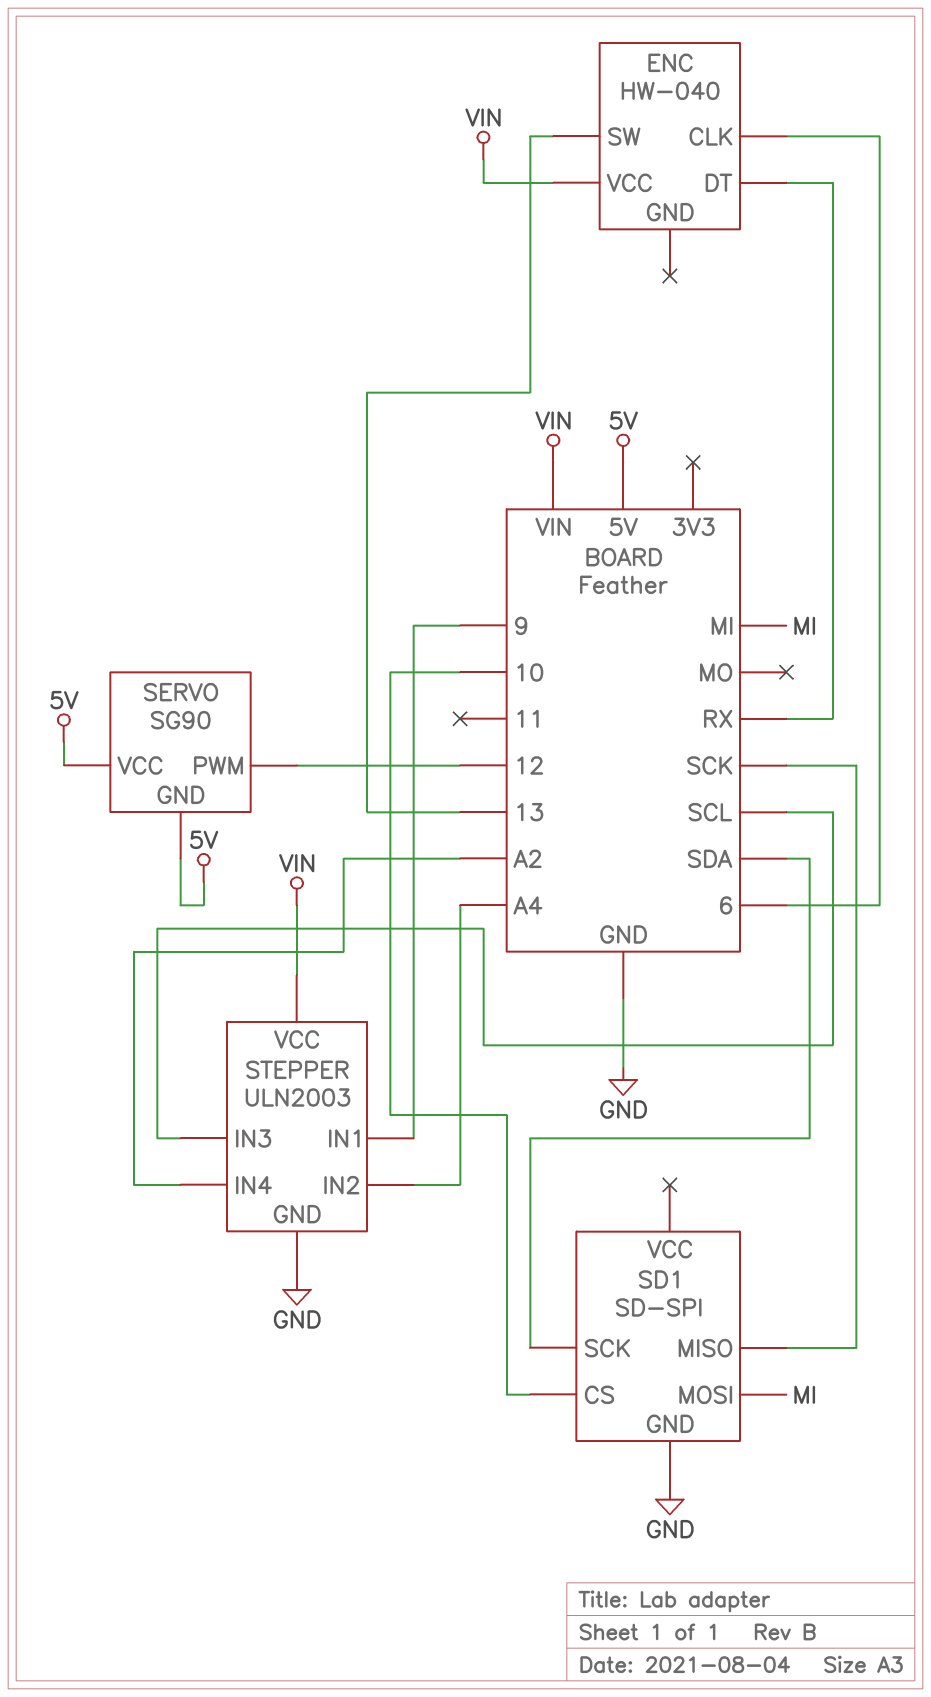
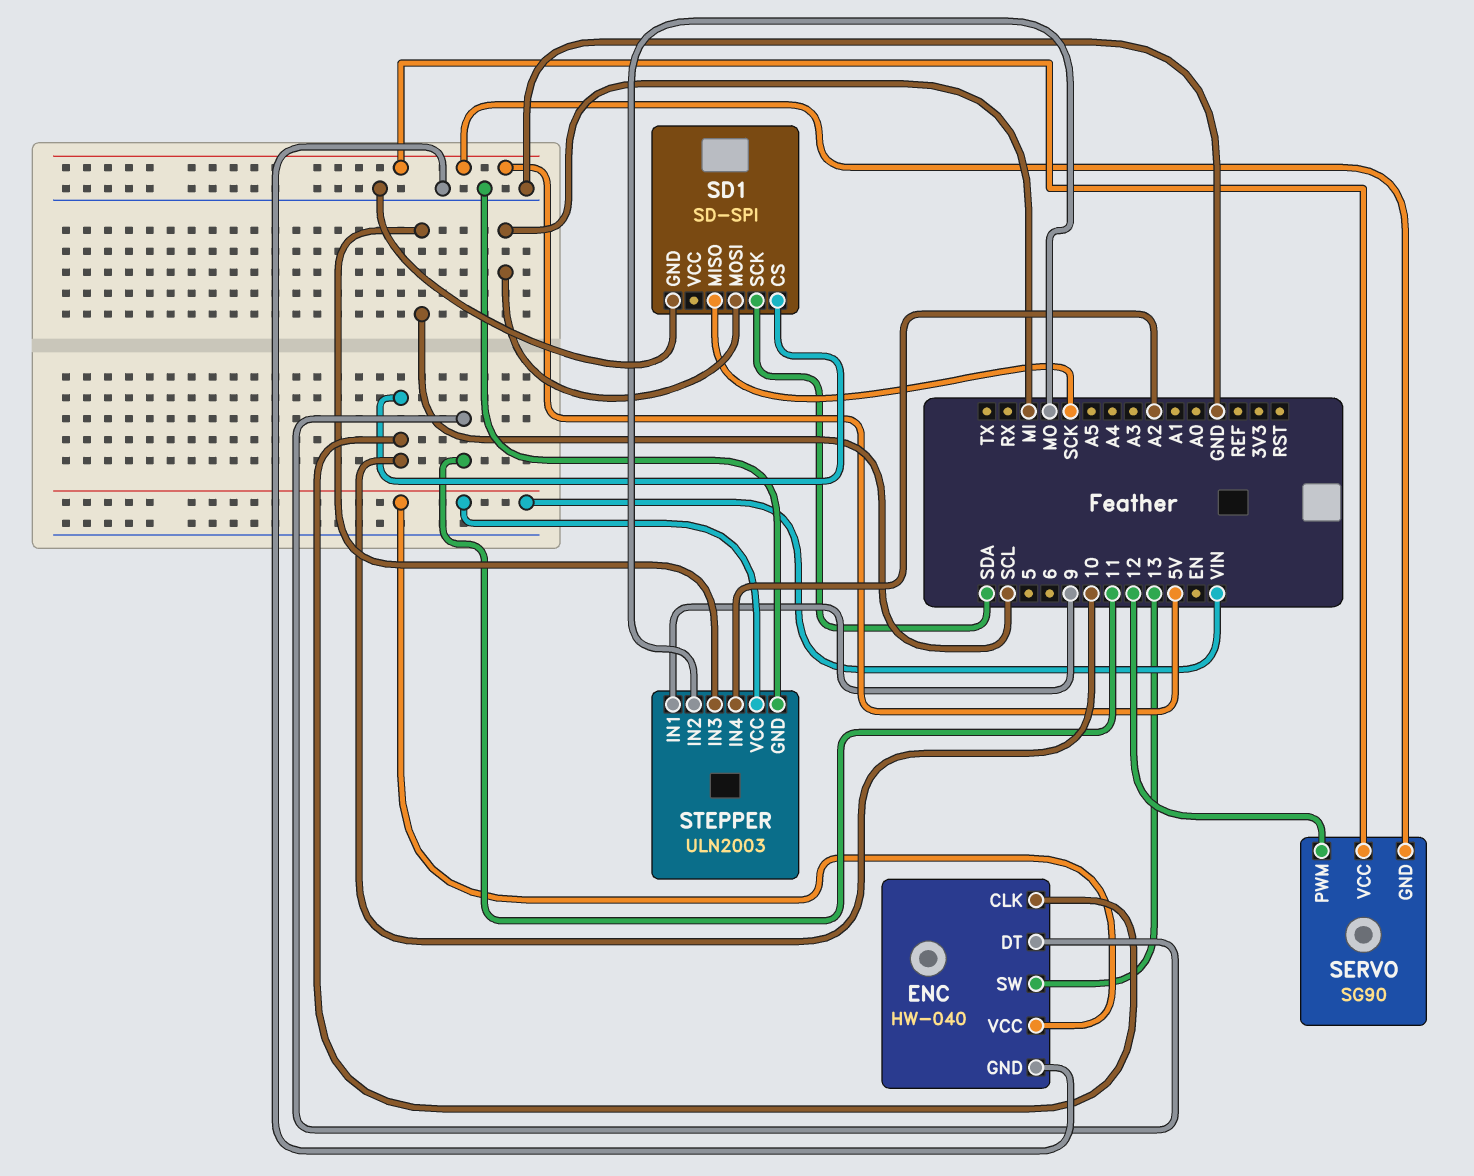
ENC pin CLK: 6 -> 10
ENC pin DT: RX -> 11
ENC pin GND: none -> GND
STEPPER pin IN2: A4 -> MO

